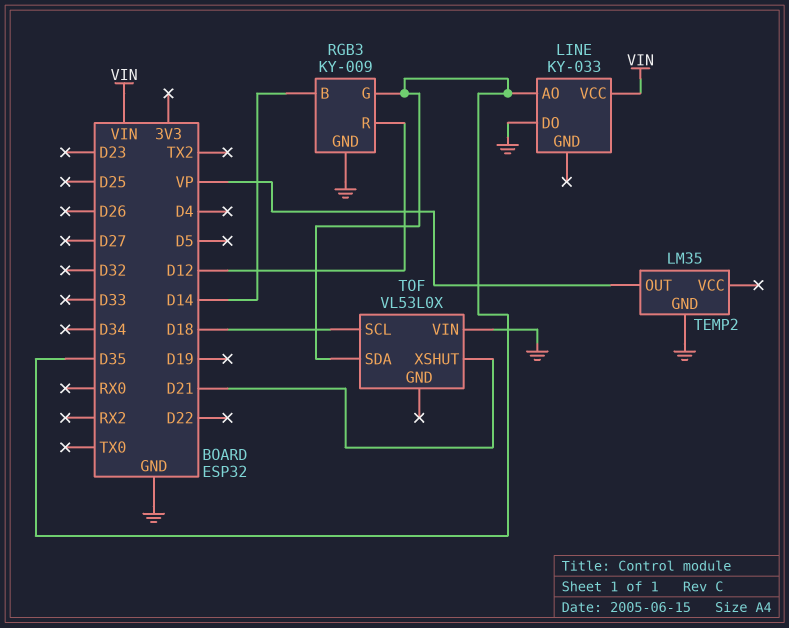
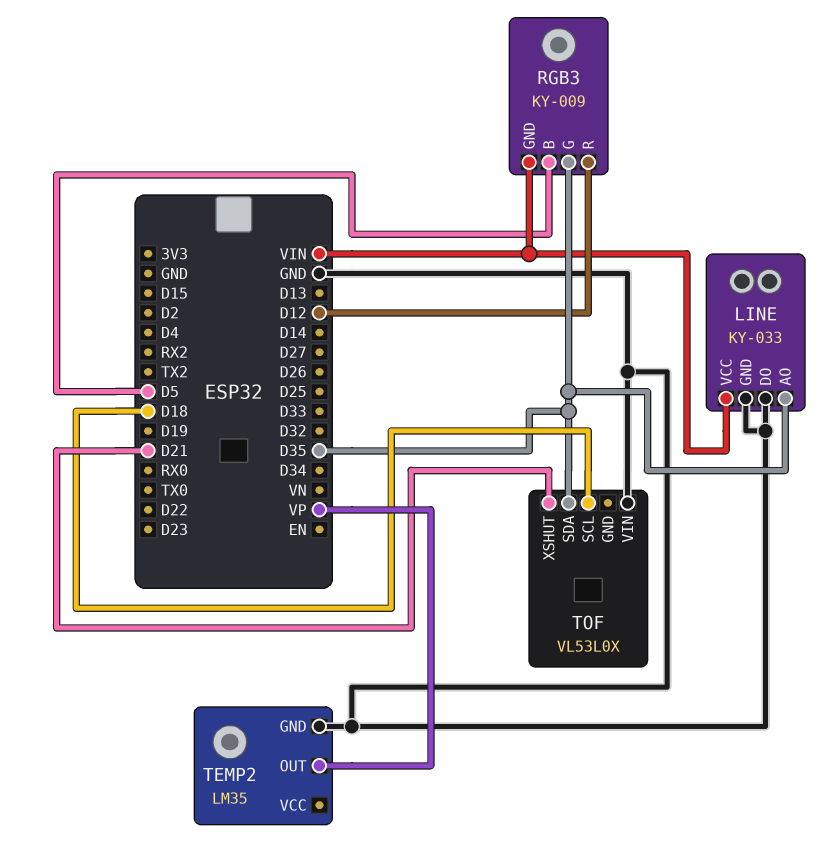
LINE pin GND: none -> GND
RGB3 pin B: D14 -> D5
RGB3 pin GND: GND -> VIN

